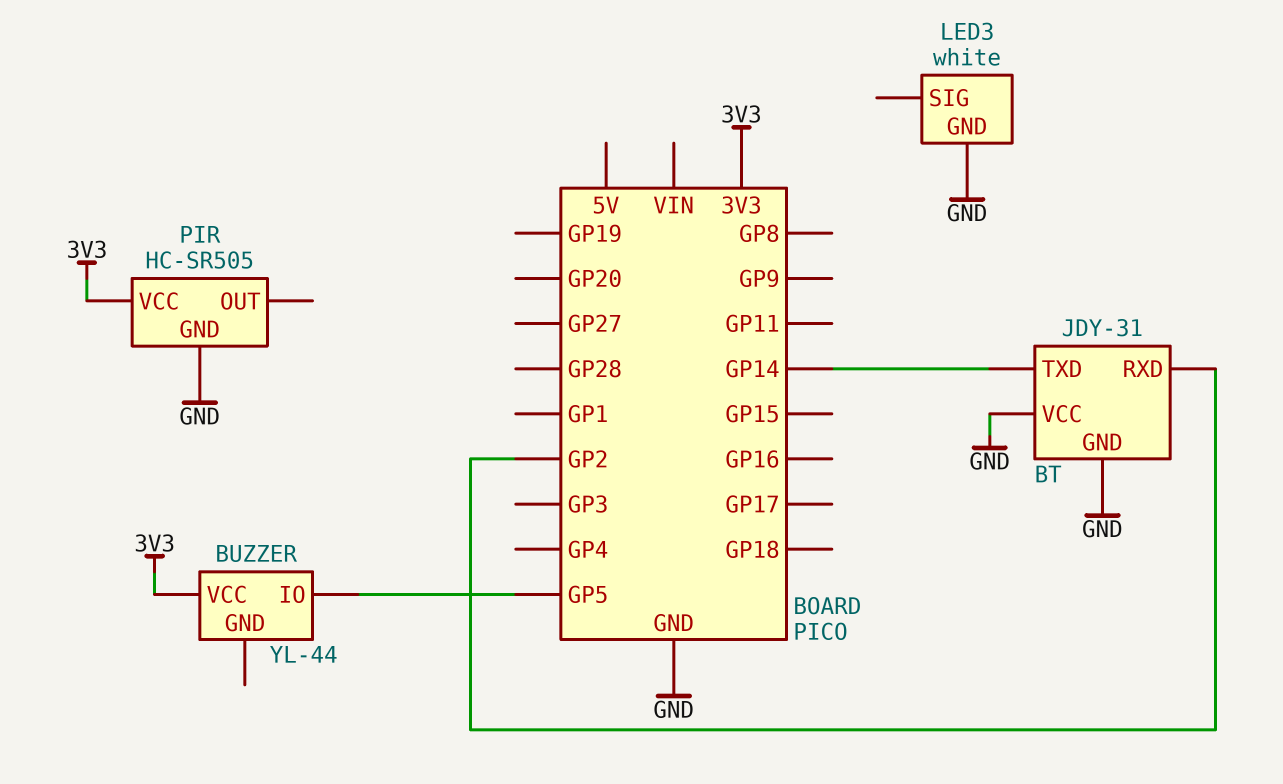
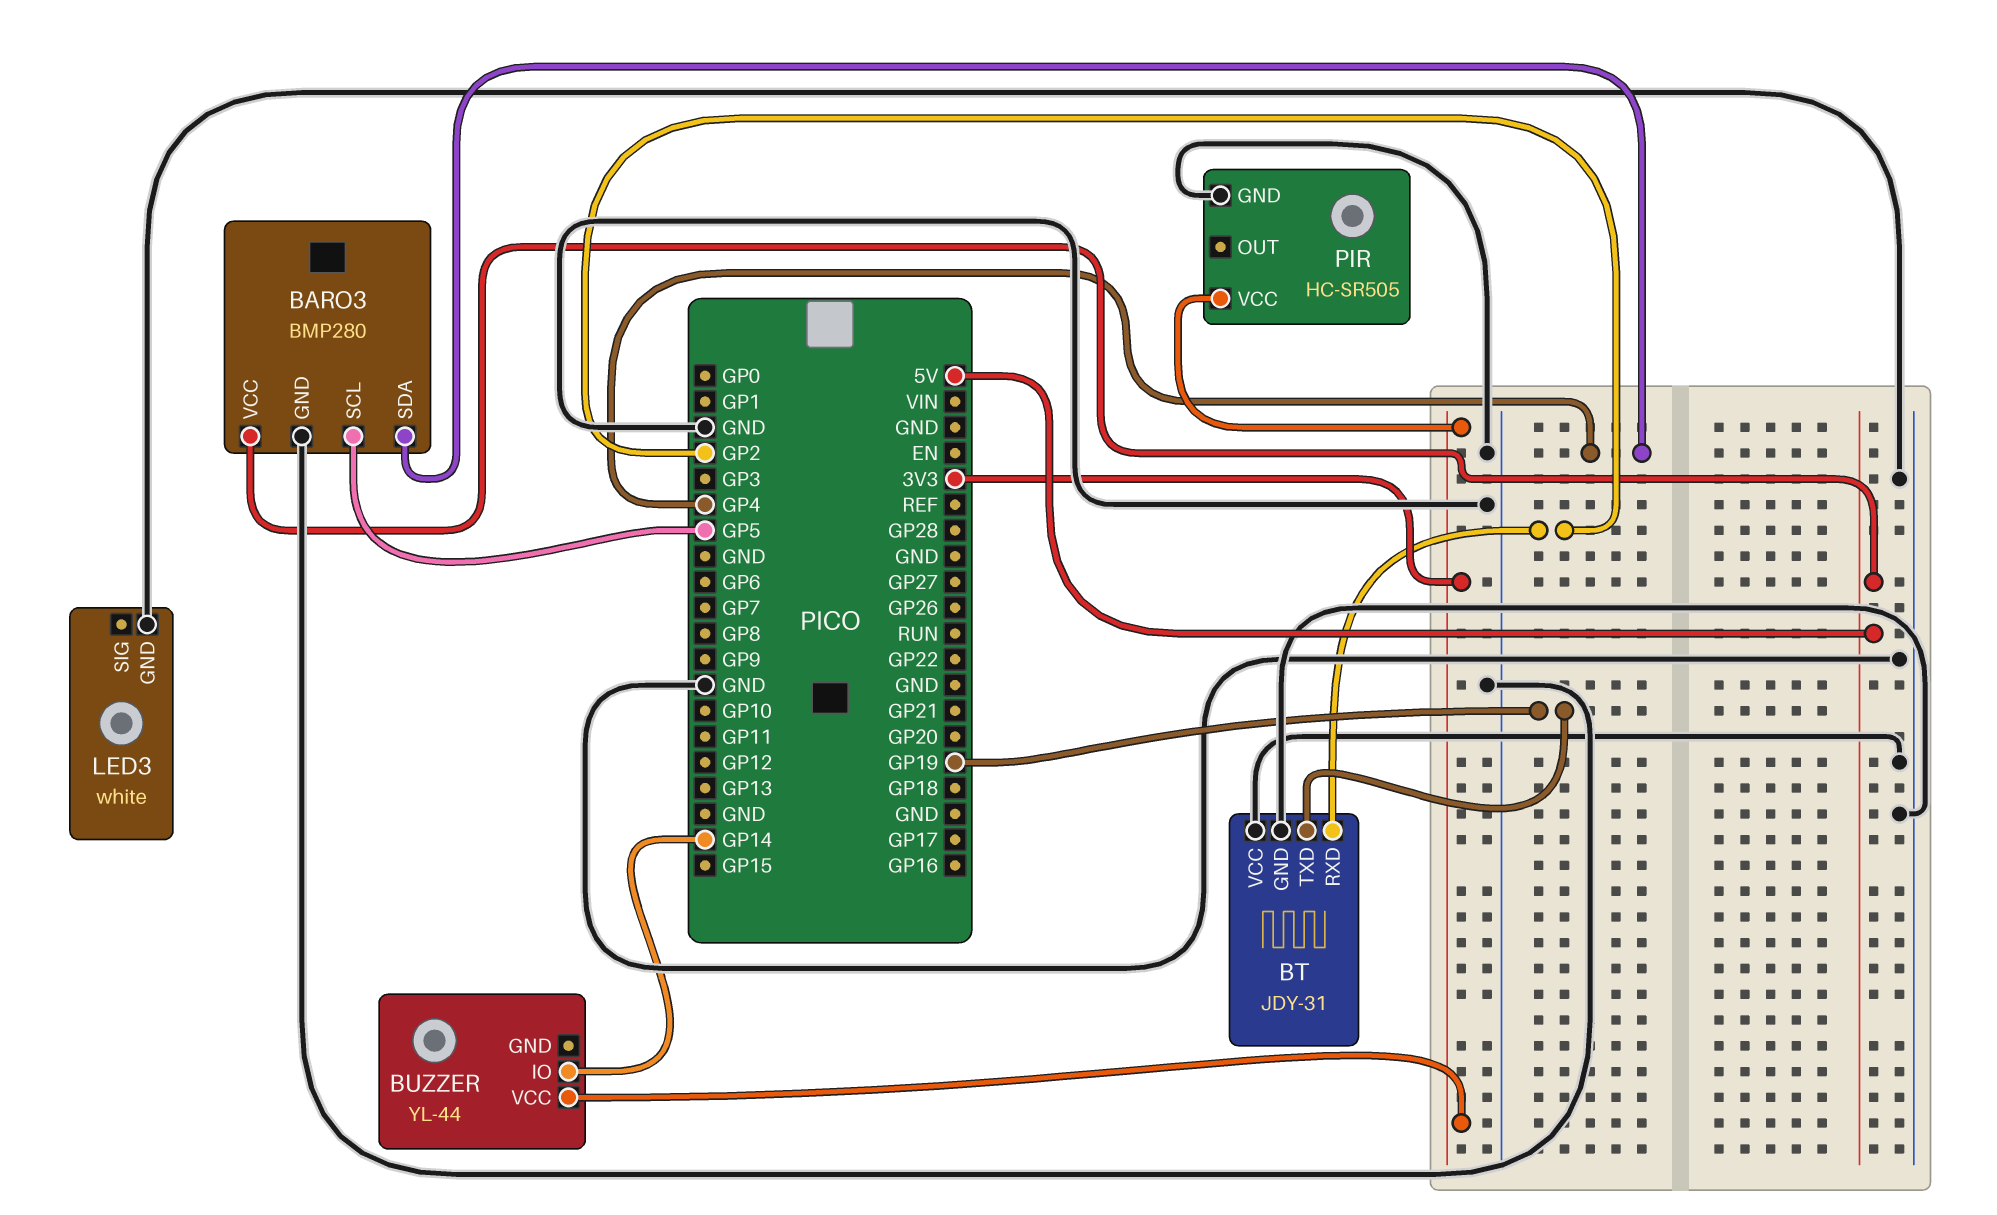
BARO3: none -> BMP280
BARO3 pin GND: none -> GND
BARO3 pin SCL: none -> GP5
BARO3 pin SDA: none -> GP4
BARO3 pin VCC: none -> 5V
BT pin TXD: GP14 -> GP19
BUZZER pin IO: GP5 -> GP14

